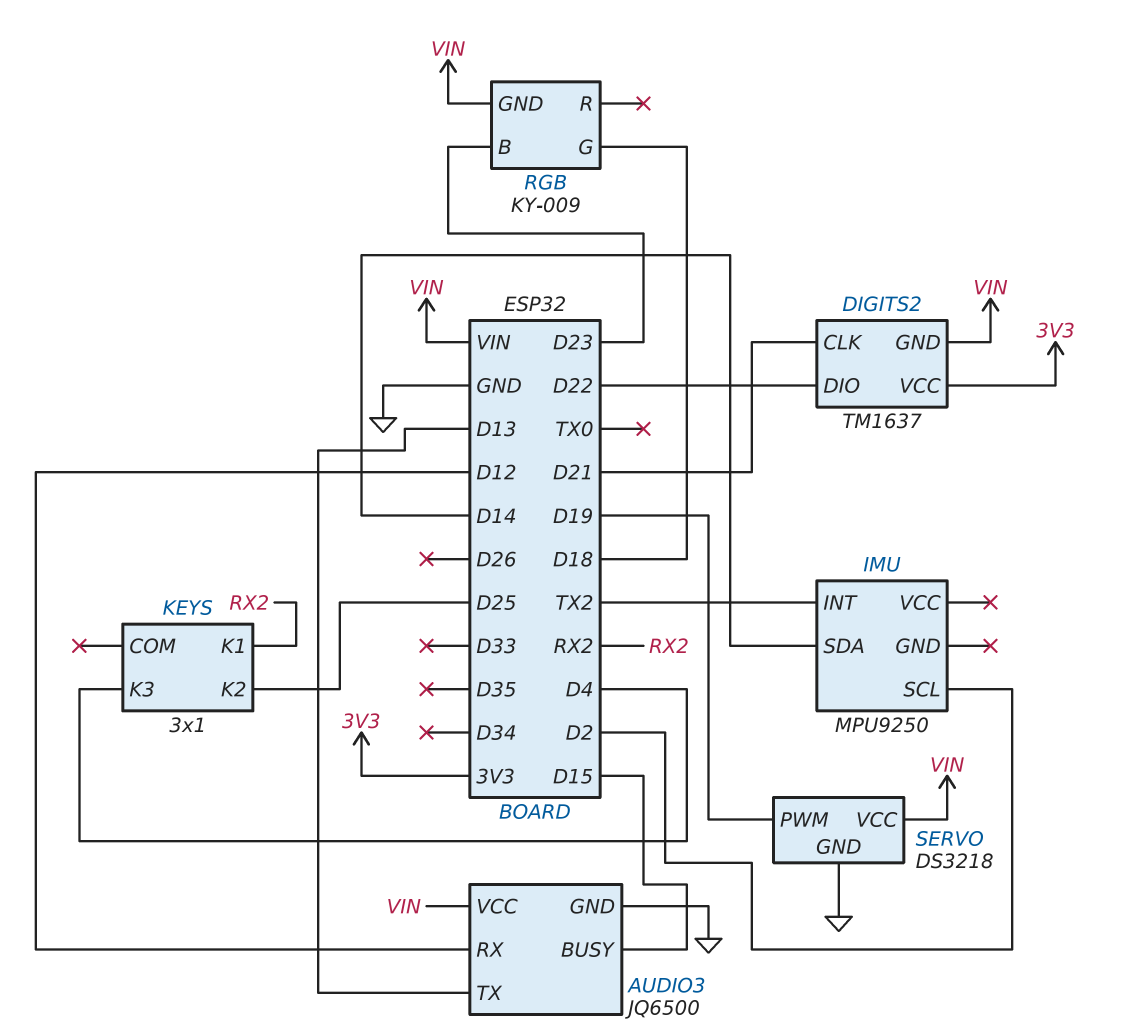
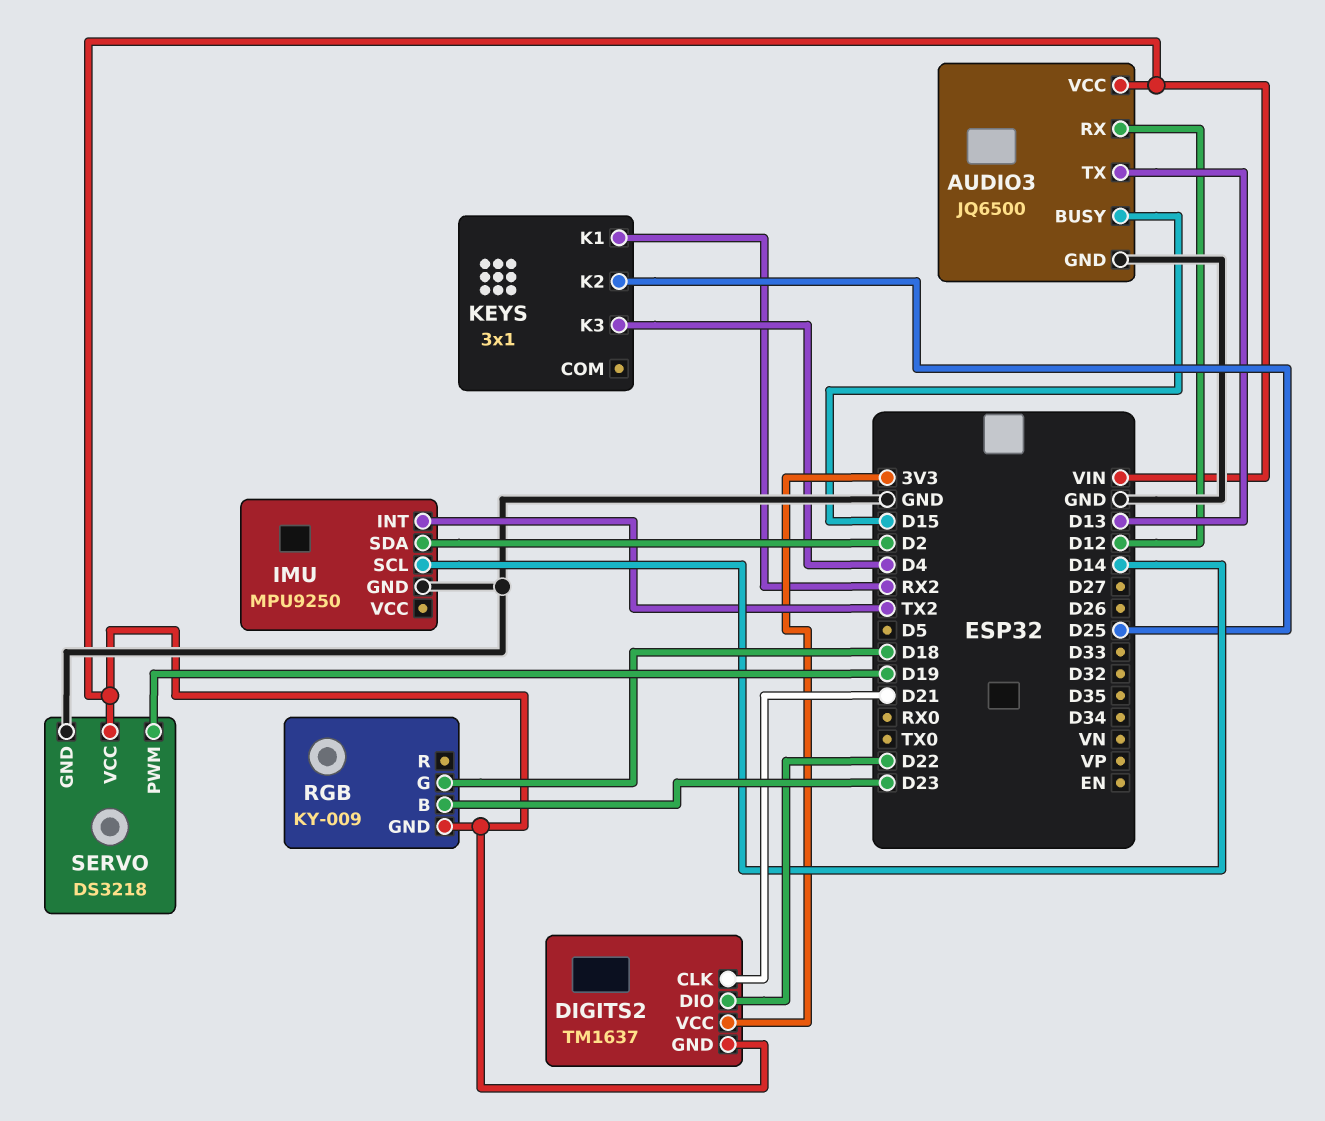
IMU pin GND: none -> GND
IMU pin SCL: D2 -> D14
IMU pin SDA: D14 -> D2

